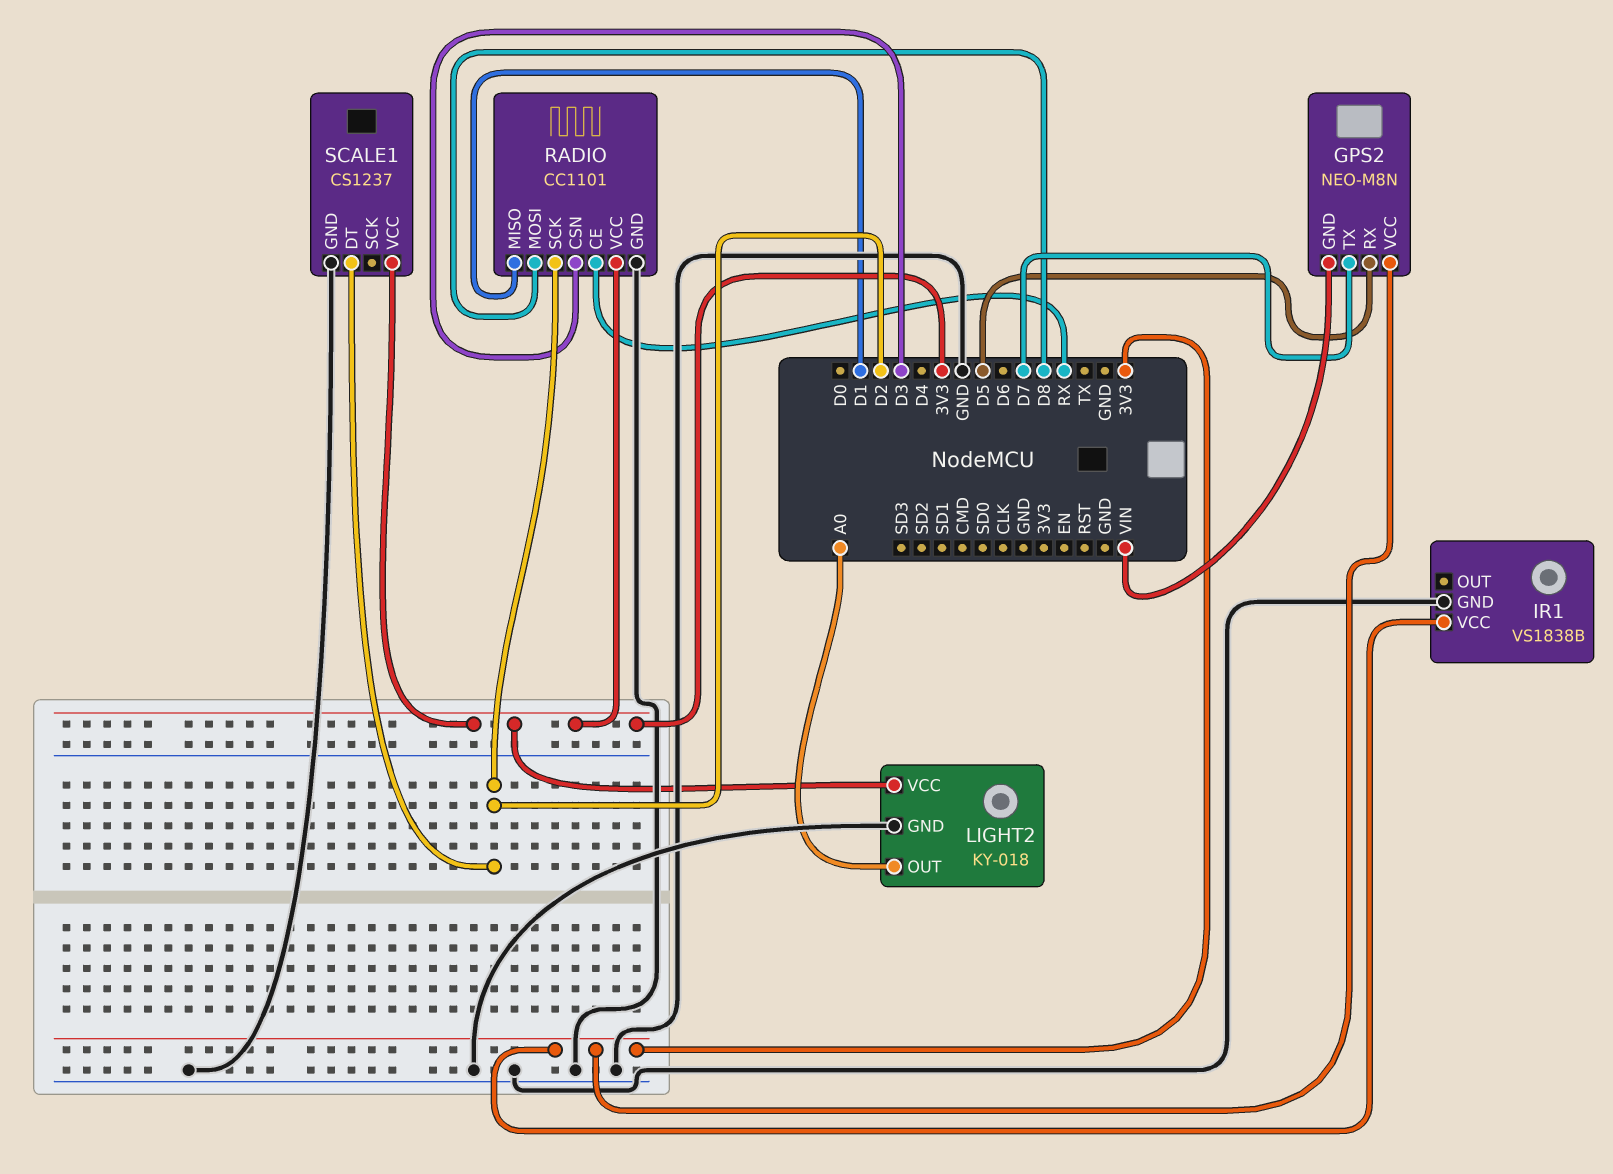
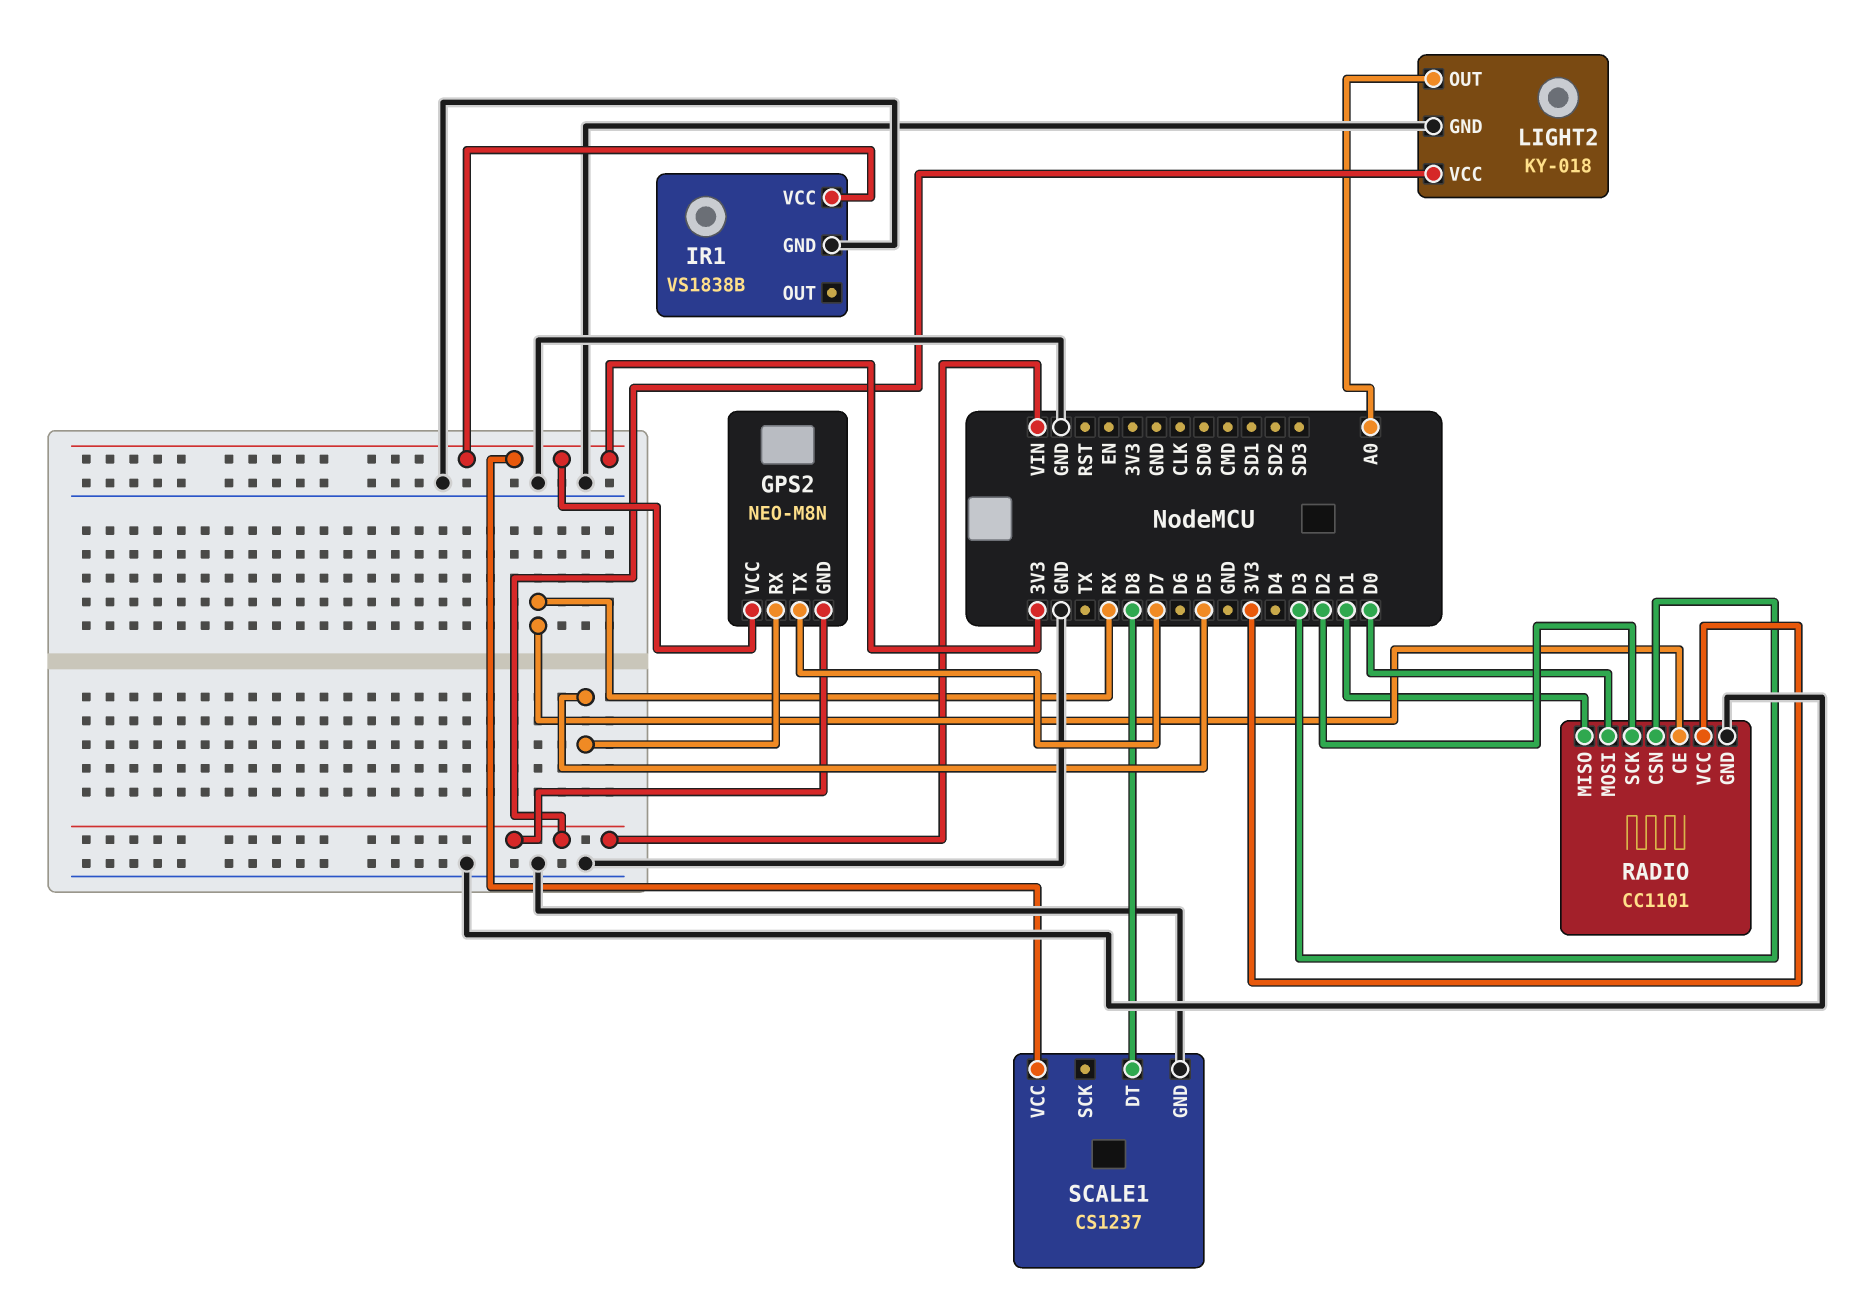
LIGHT2 pin VCC: 3V3 -> VIN
RADIO pin MOSI: D8 -> D0
SCALE1 pin DT: D2 -> D8

